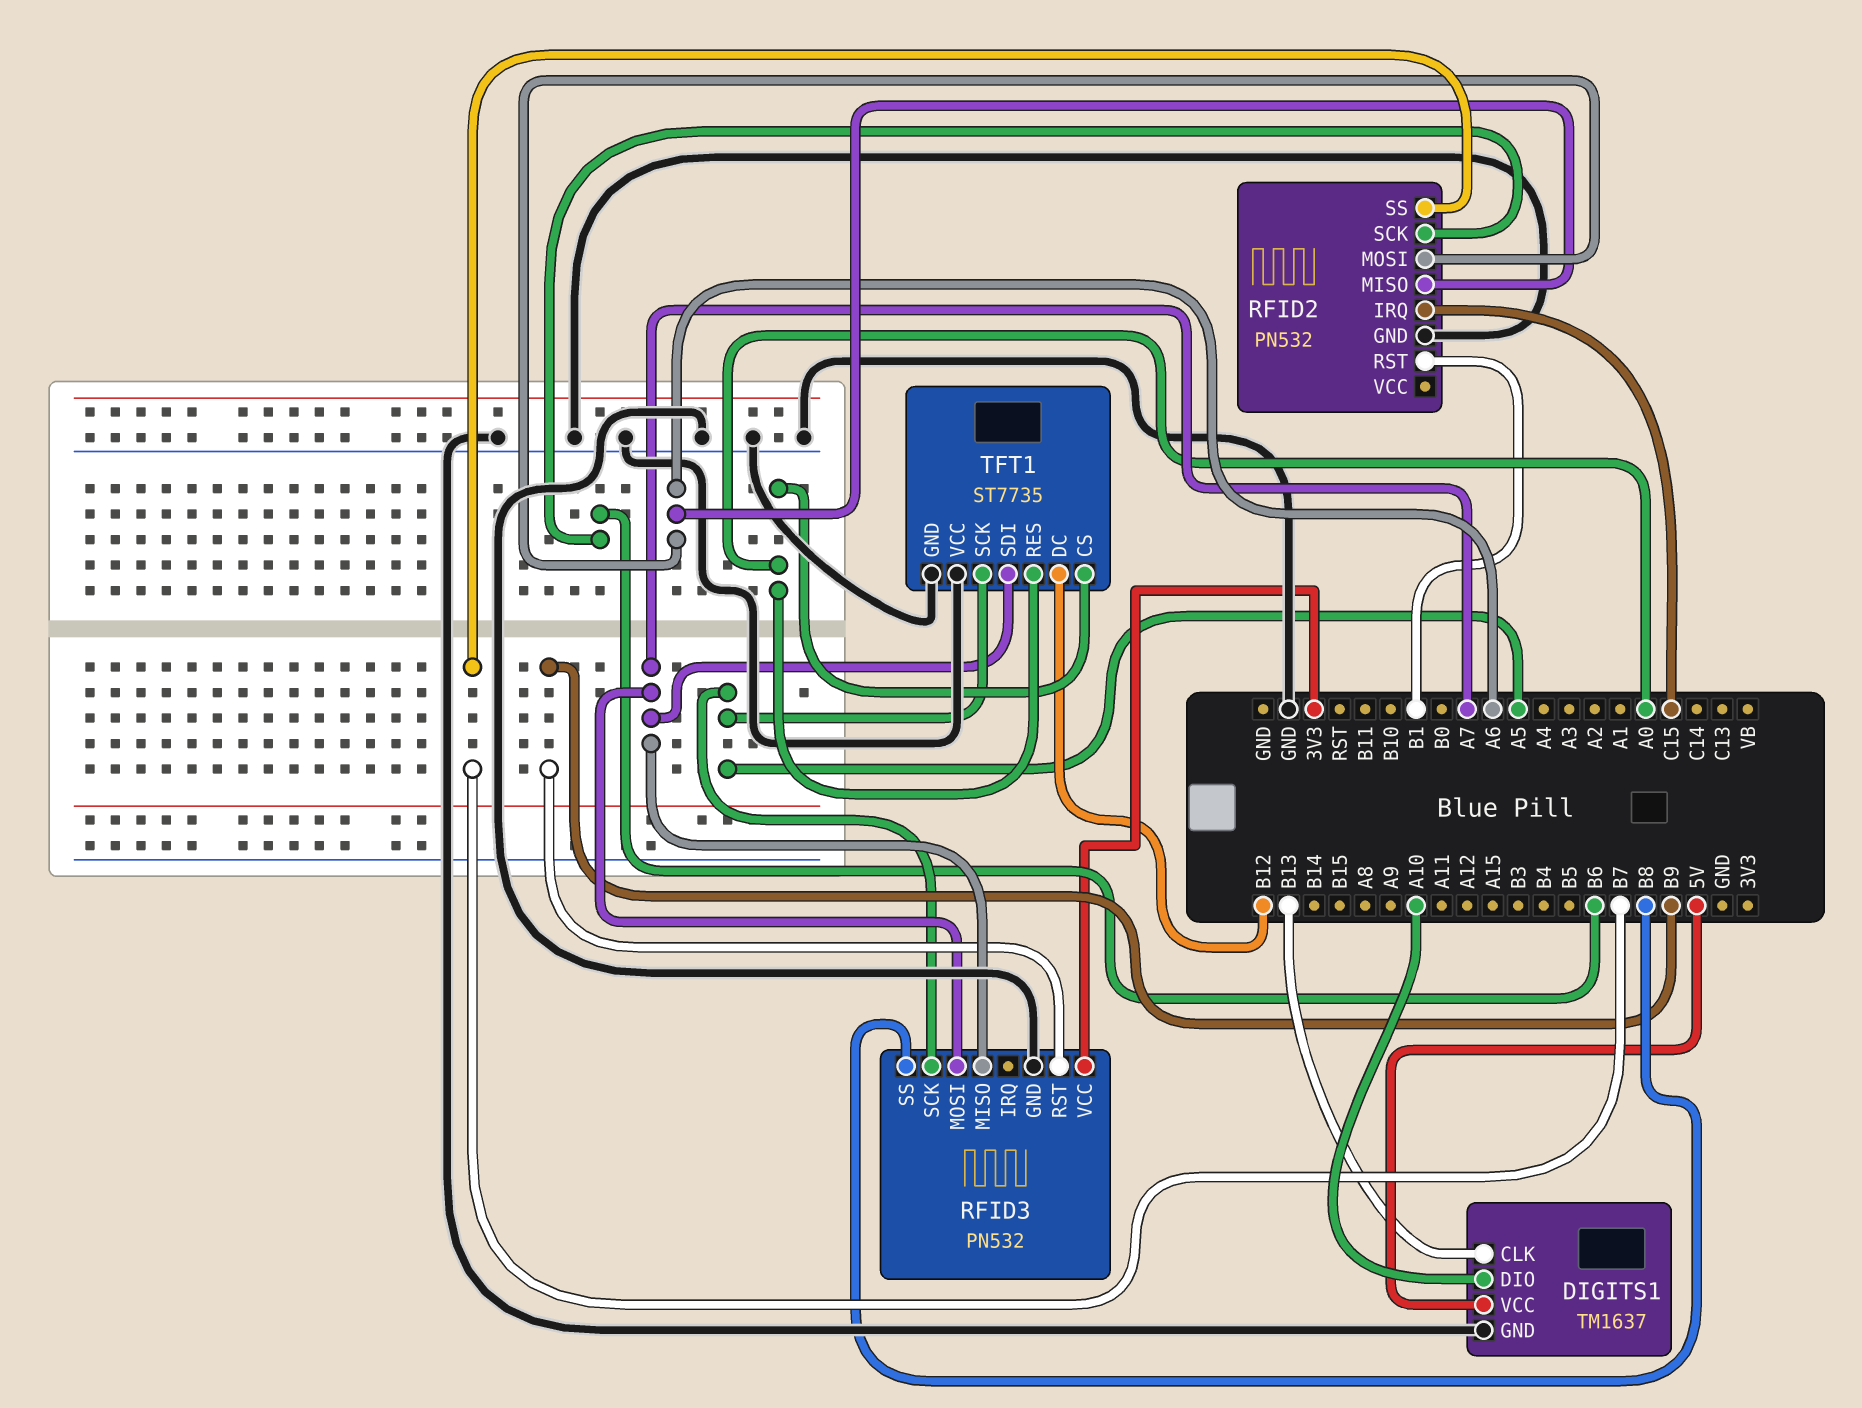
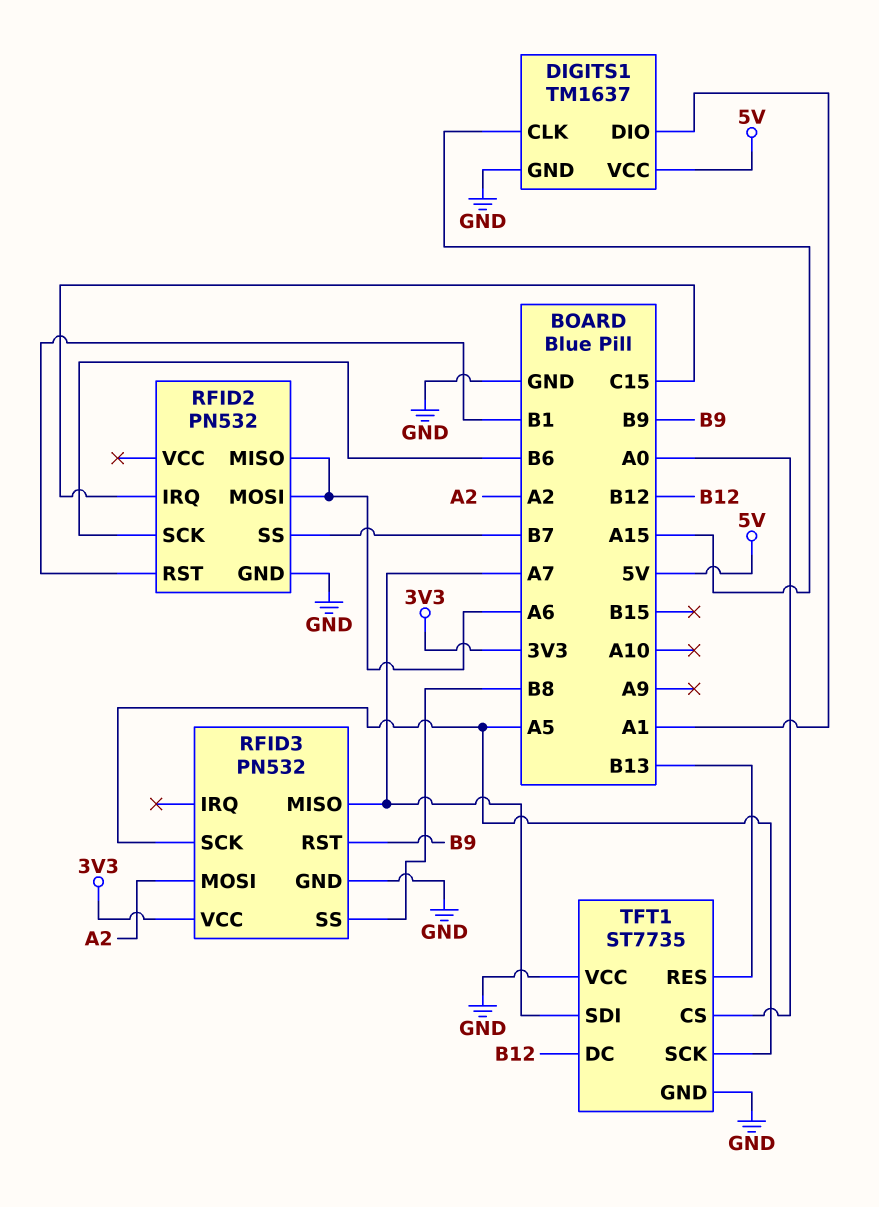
DIGITS1 pin CLK: B13 -> A15
DIGITS1 pin DIO: A10 -> A1
RFID3 pin MOSI: A7 -> A2
TFT1 pin RES: A0 -> B13

